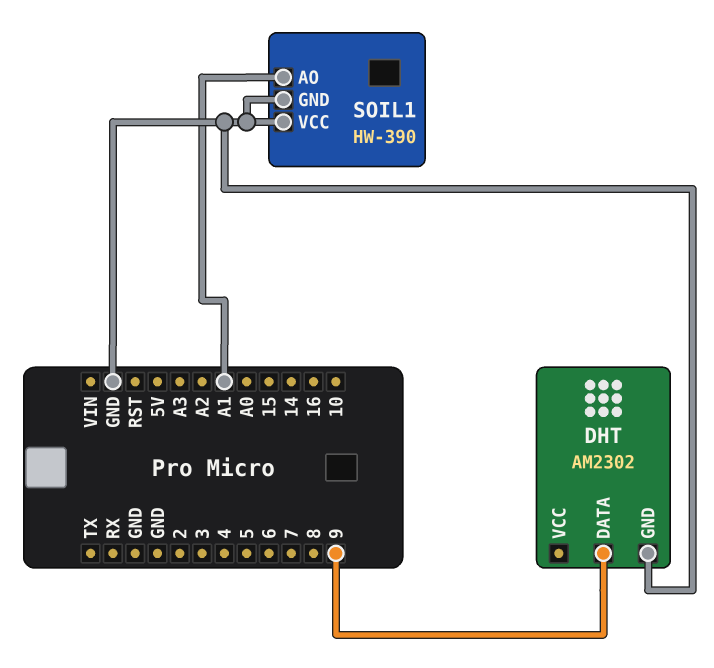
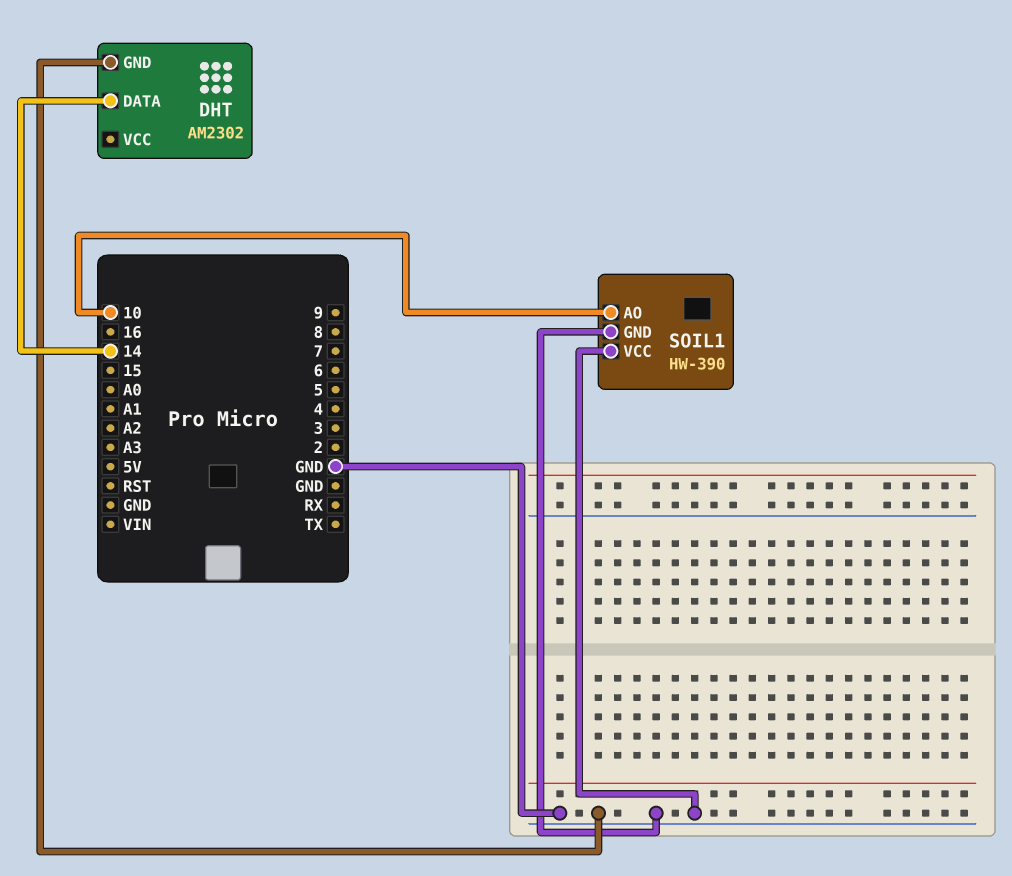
DHT pin DATA: 9 -> 14
SOIL1 pin AO: A1 -> 10

